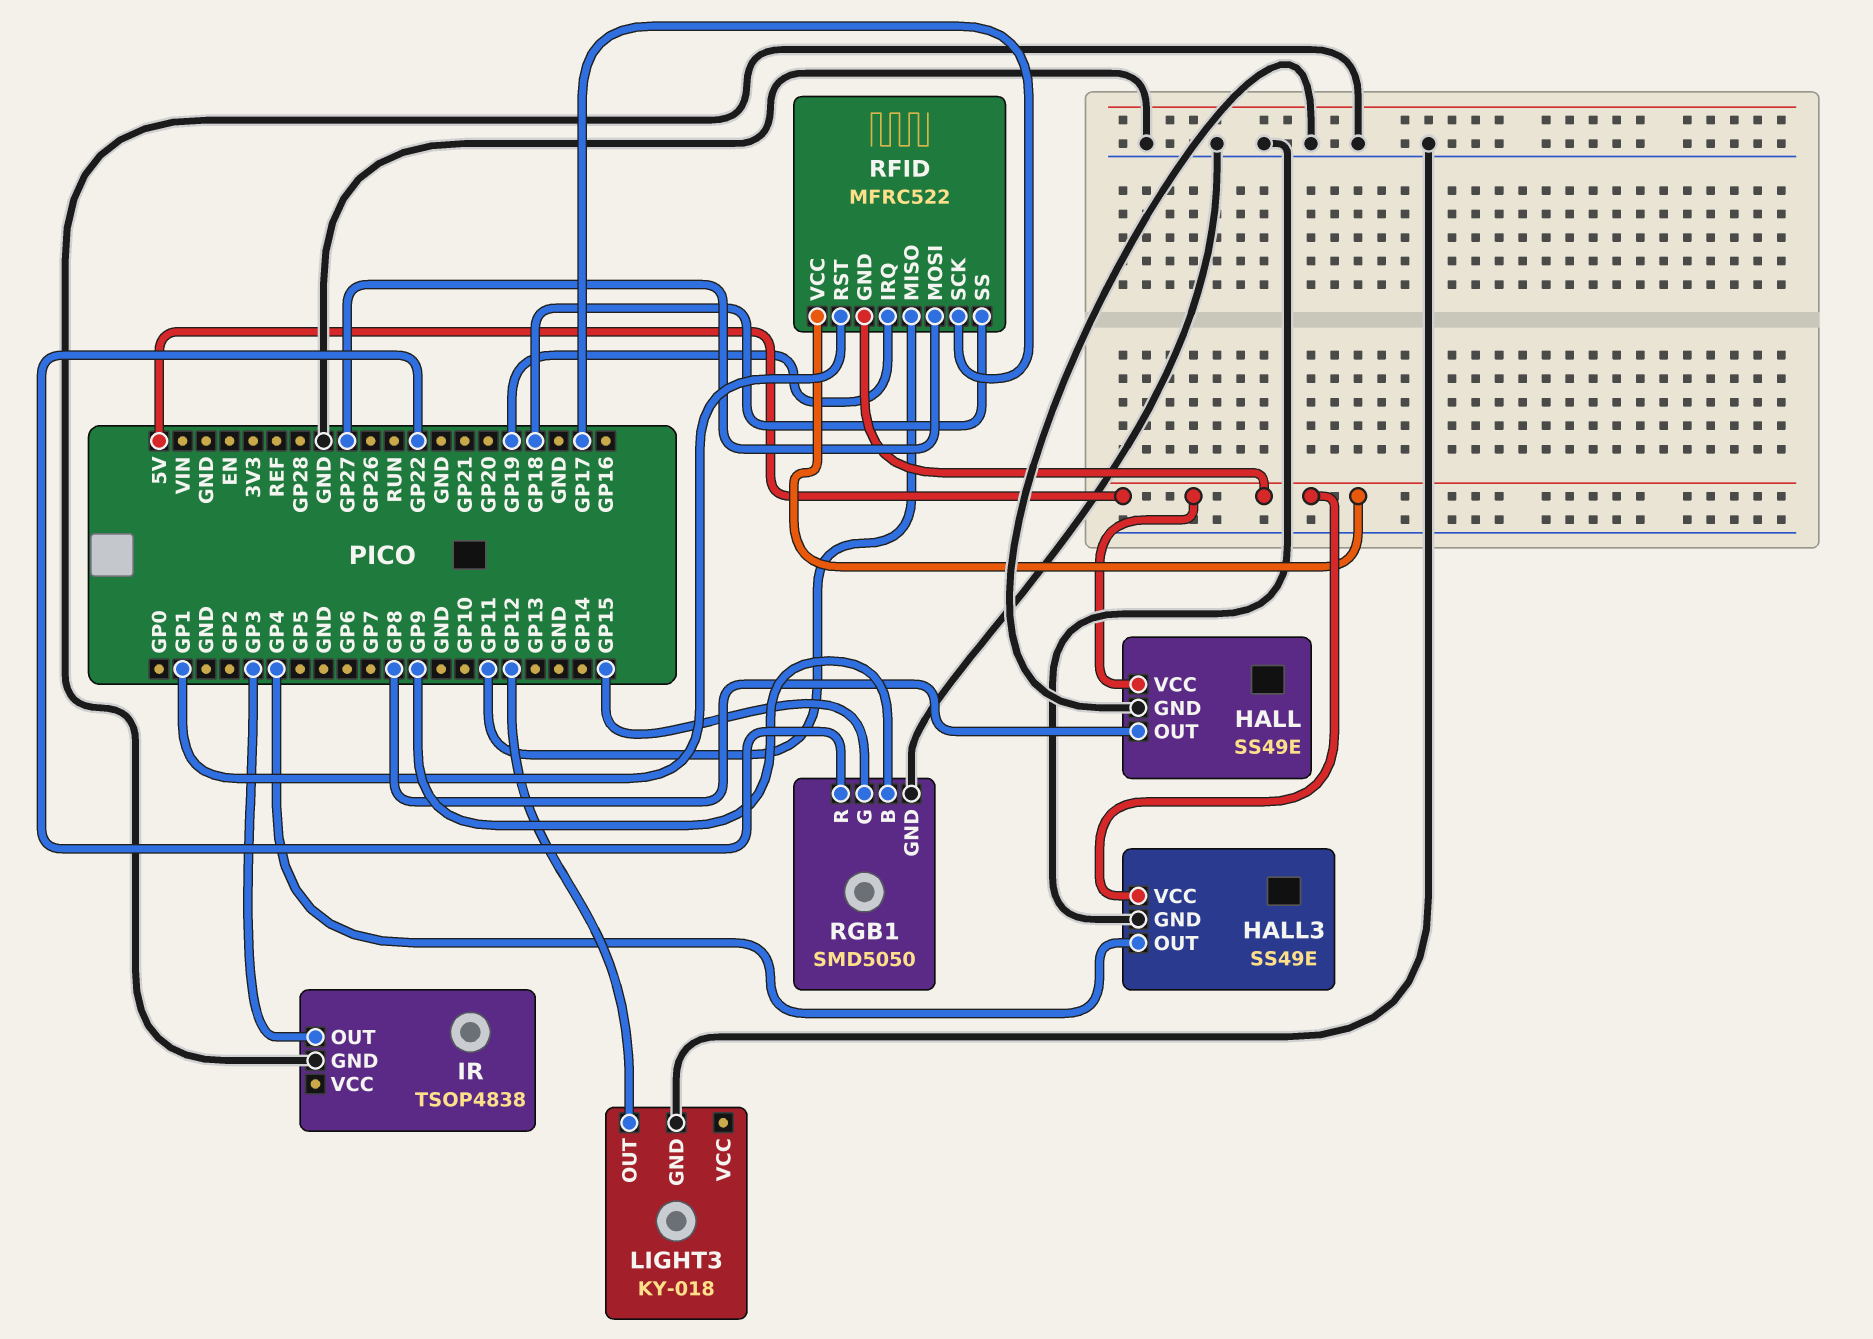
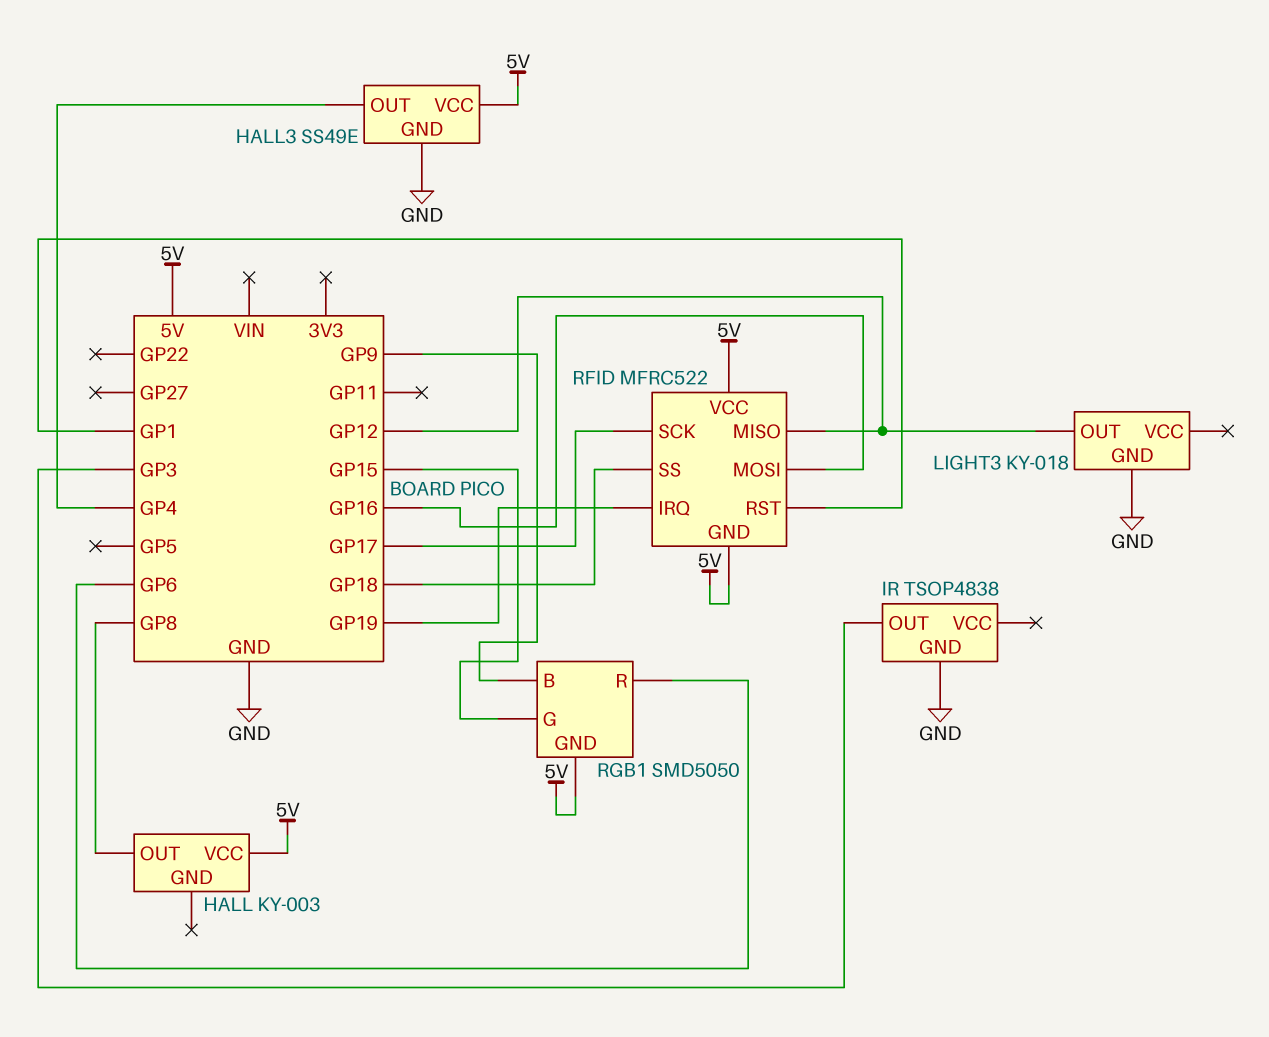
HALL: SS49E -> KY-003
HALL pin GND: GND -> none
RFID pin MISO: GP11 -> GP12
RFID pin MOSI: GP27 -> GP16
RGB1 pin GND: GND -> 5V
RGB1 pin R: GP22 -> GP6

